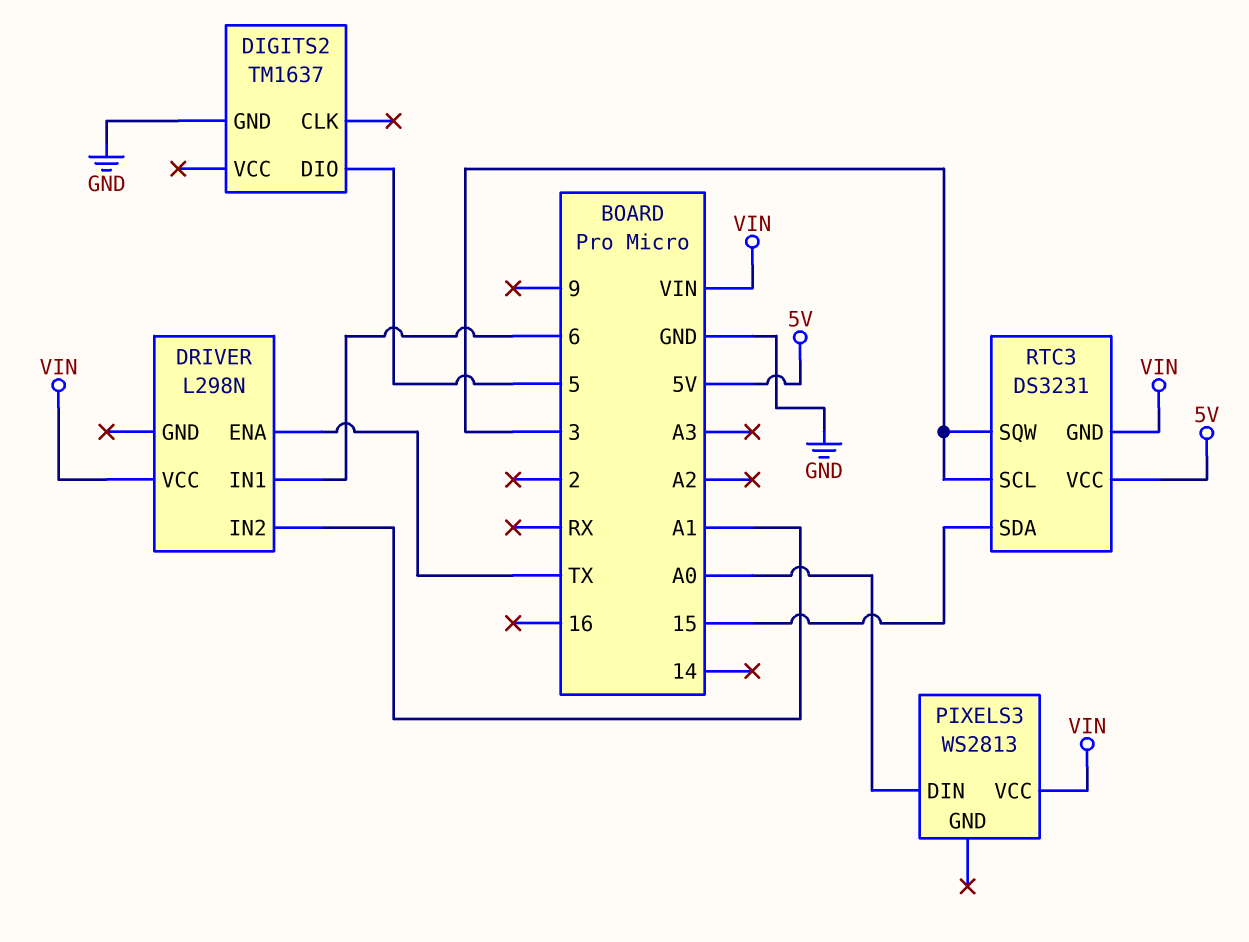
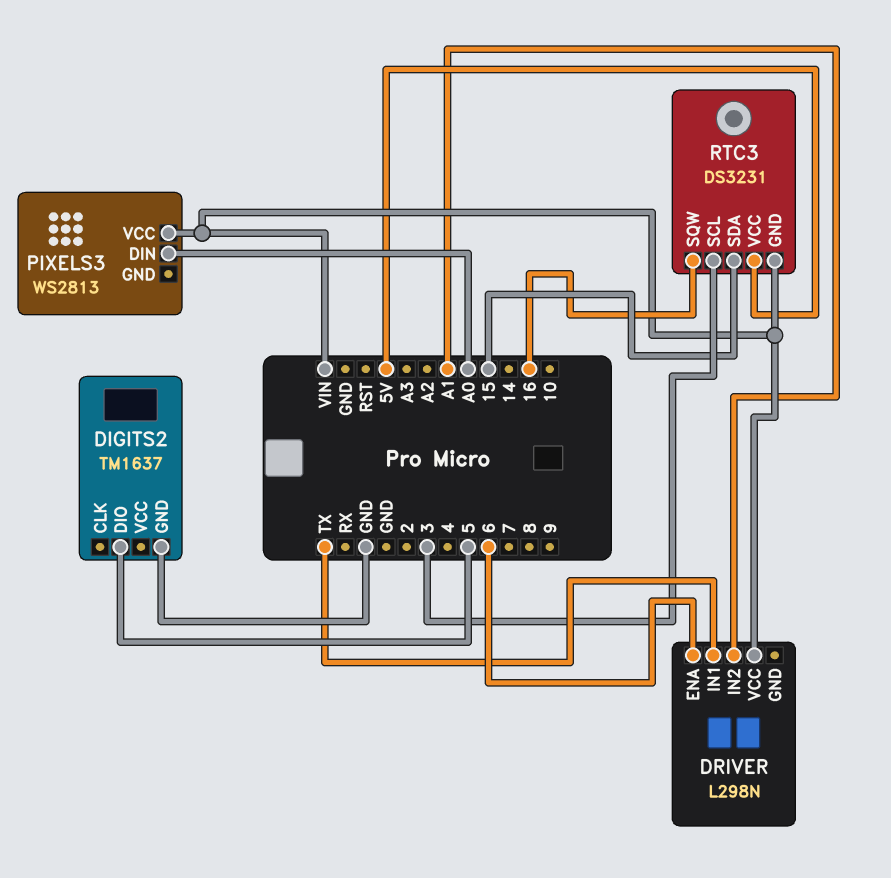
DRIVER pin ENA: TX -> 6
DRIVER pin IN1: 6 -> TX
RTC3 pin SQW: 3 -> 16

